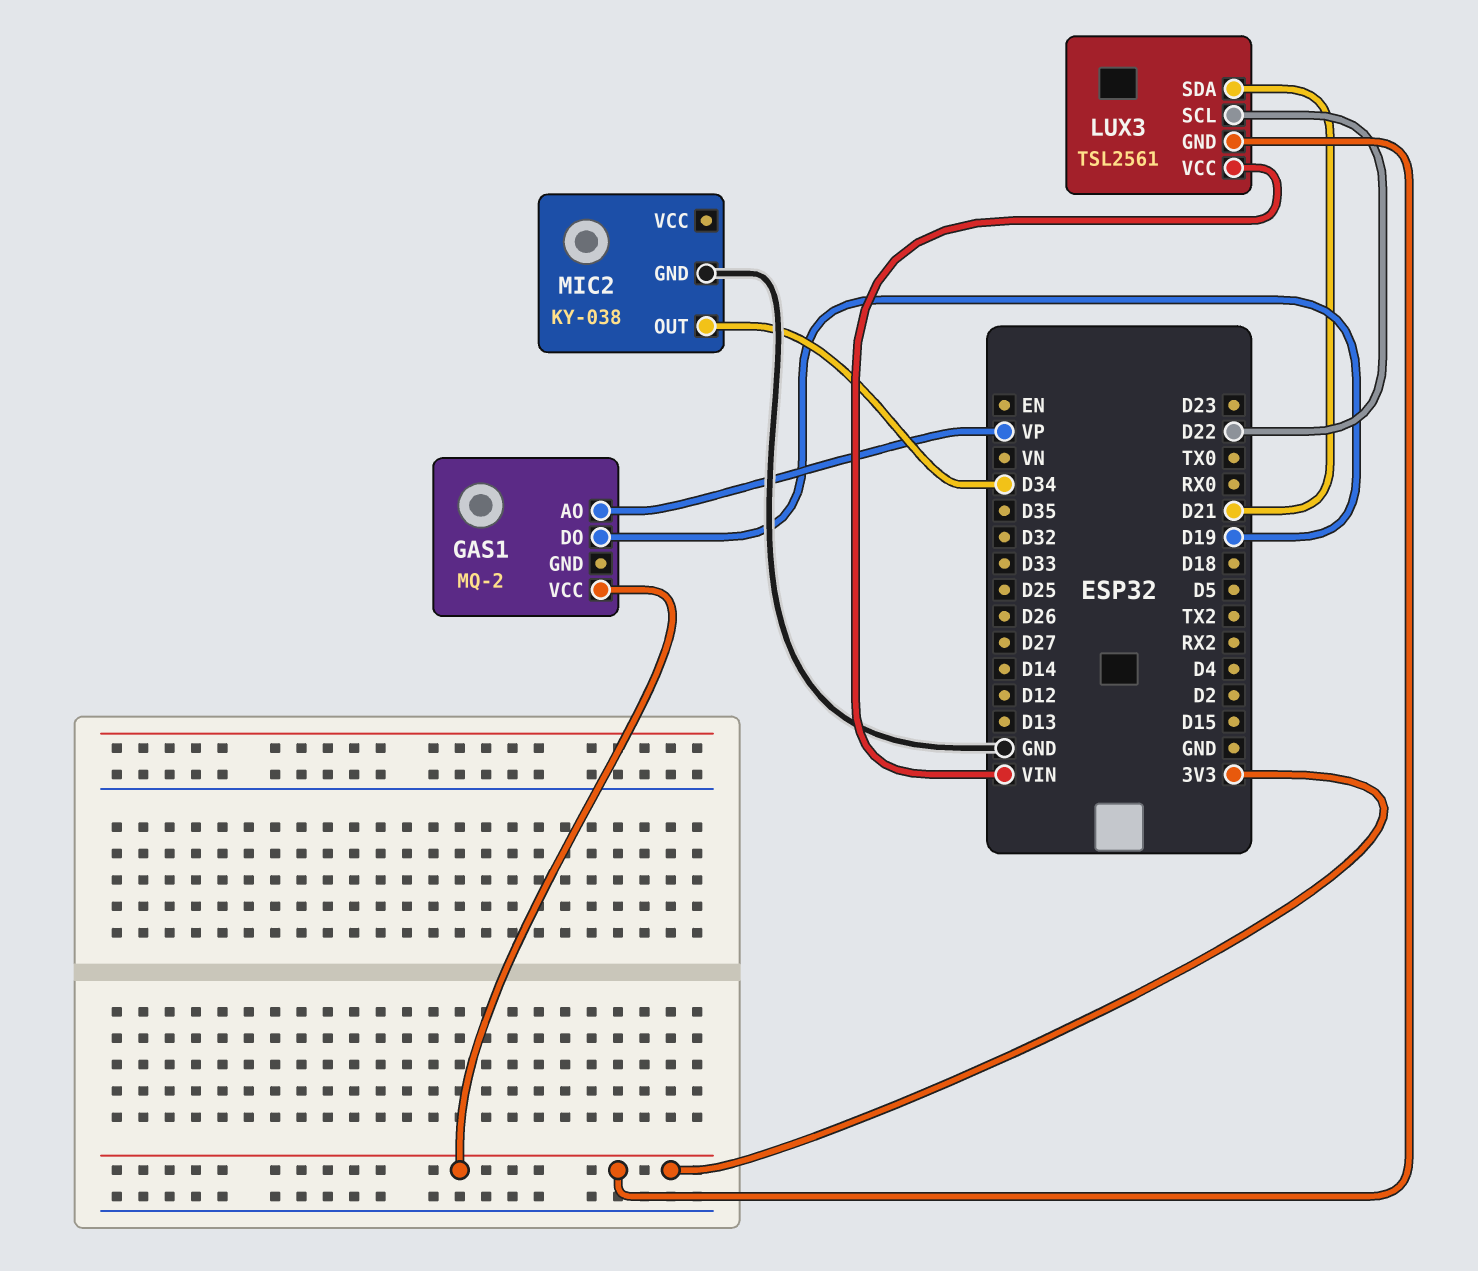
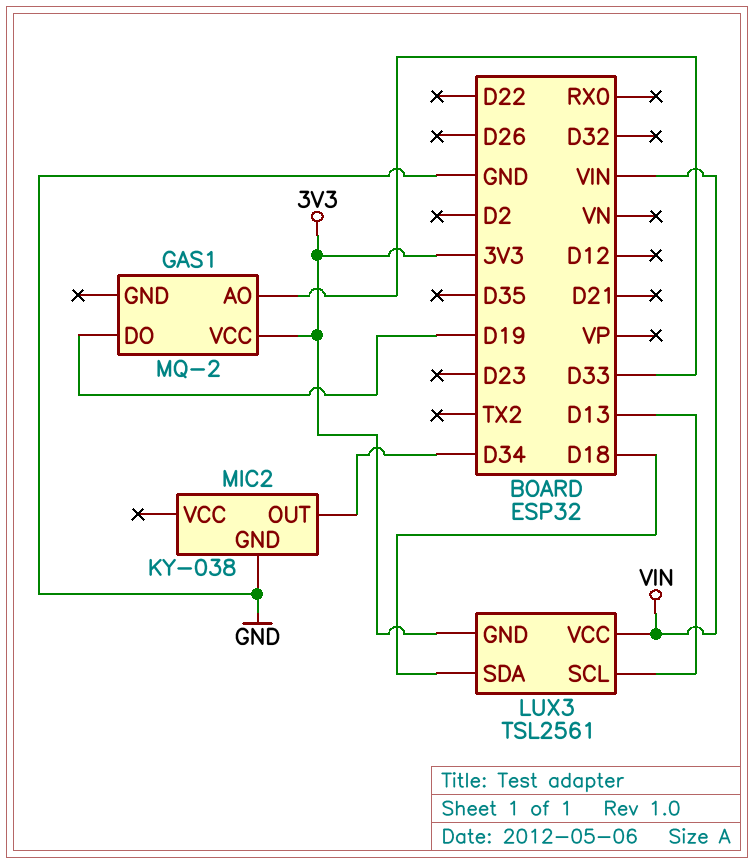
GAS1 pin AO: VP -> D33
LUX3 pin SCL: D22 -> D13
LUX3 pin SDA: D21 -> D18

